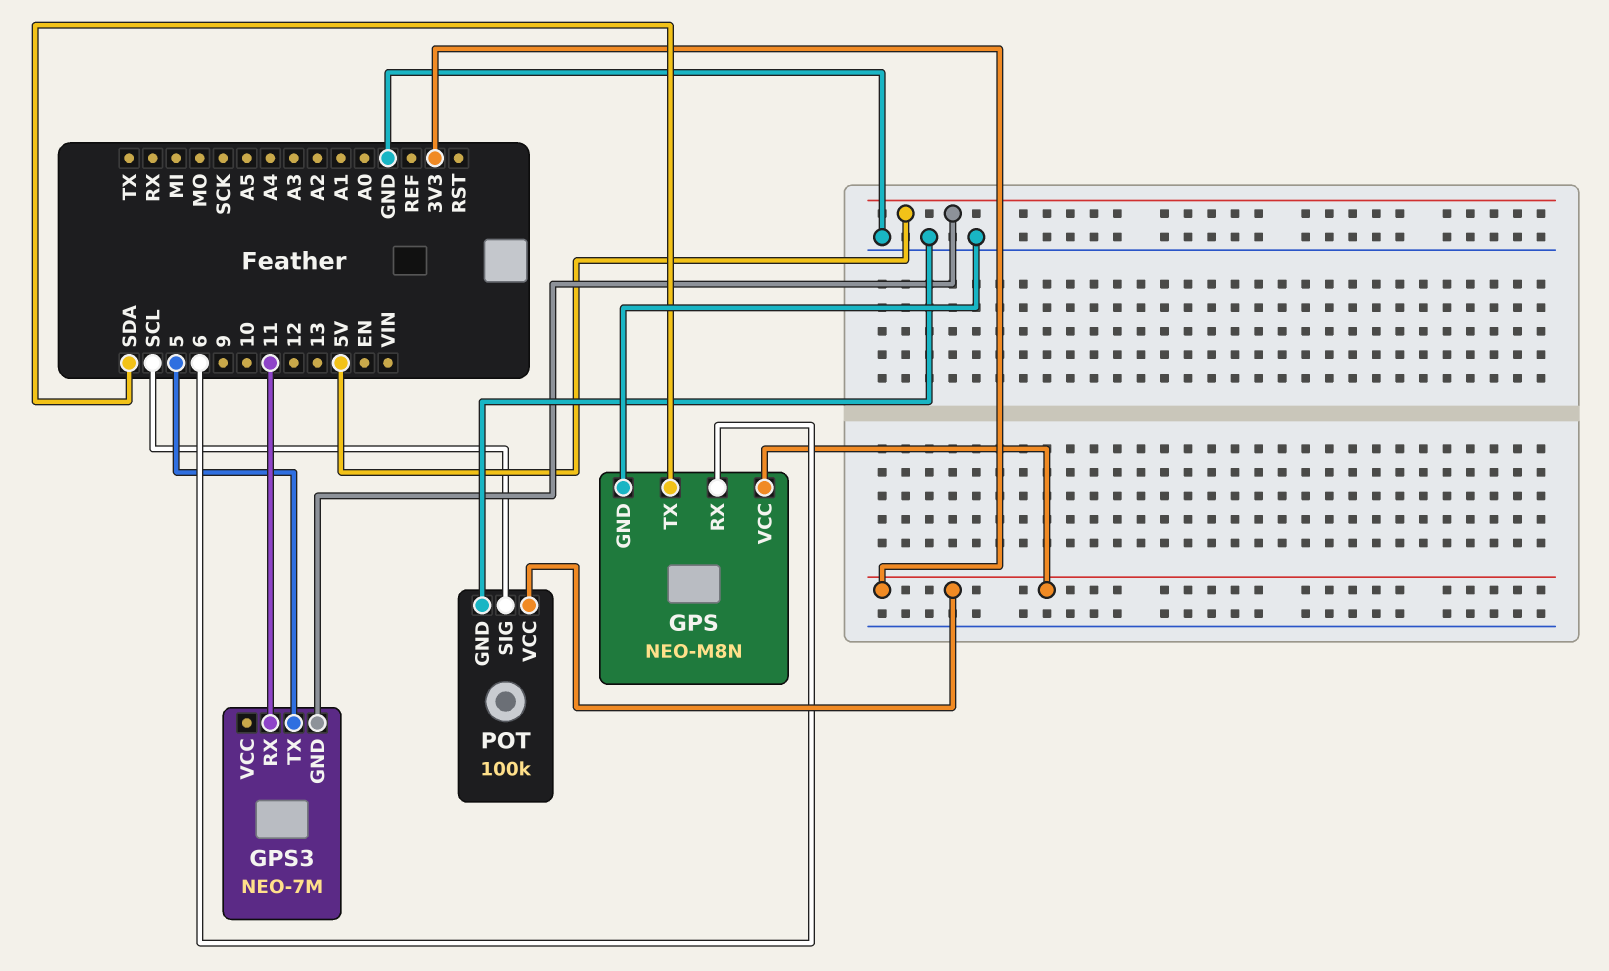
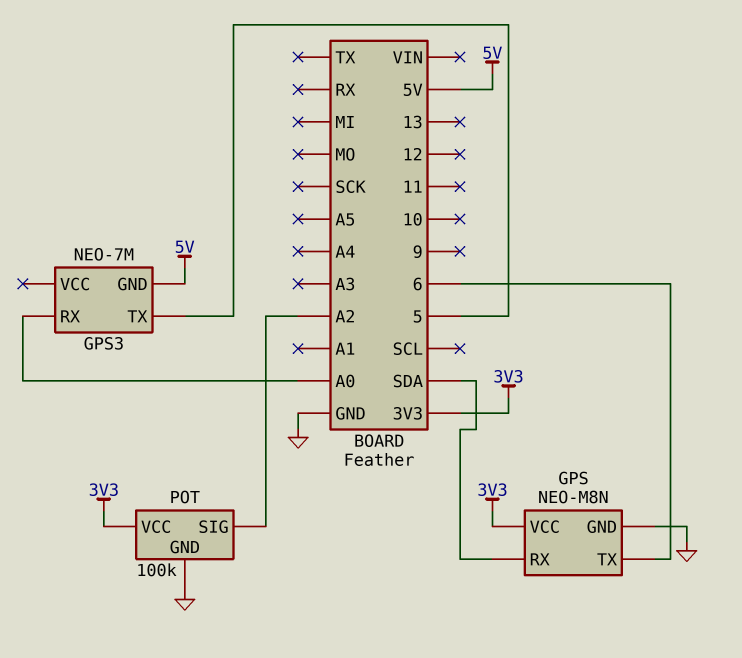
GPS pin RX: 6 -> SDA
GPS pin TX: SDA -> 6
GPS3 pin RX: 11 -> A0
POT pin SIG: SCL -> A2

